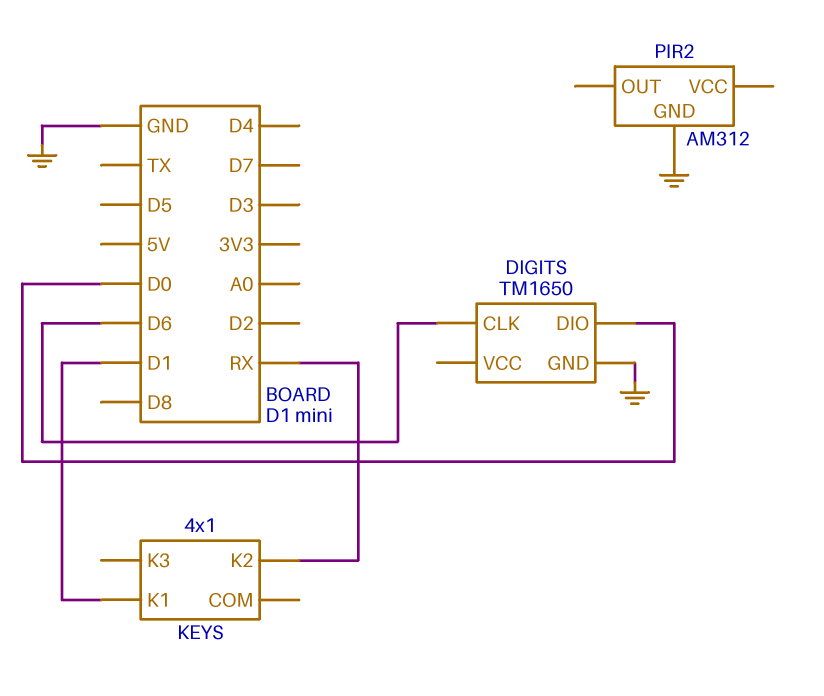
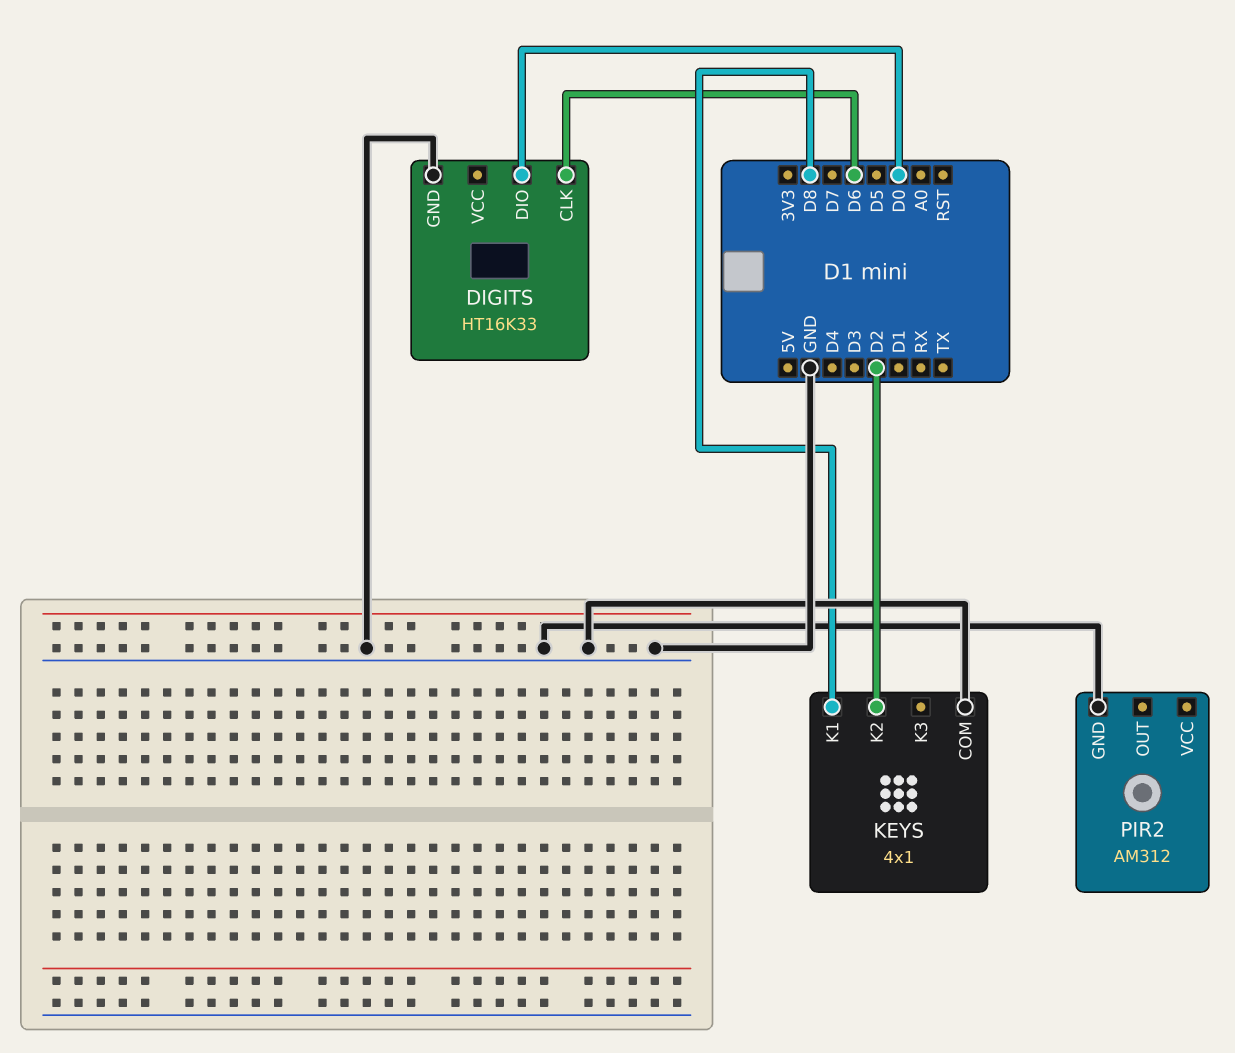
DIGITS: TM1650 -> HT16K33
KEYS pin COM: none -> GND
KEYS pin K1: D1 -> D8
KEYS pin K2: RX -> D2

